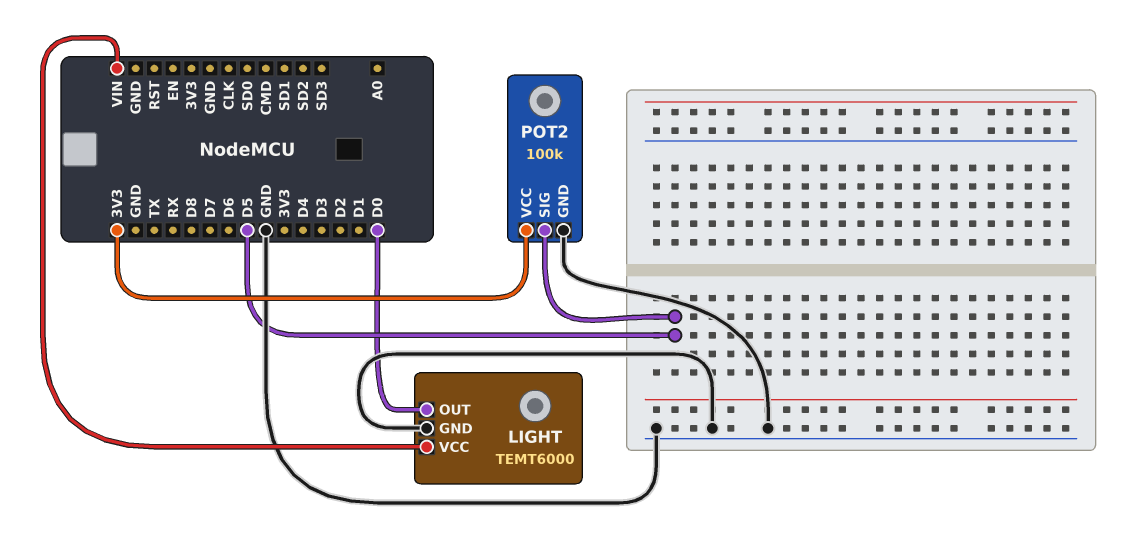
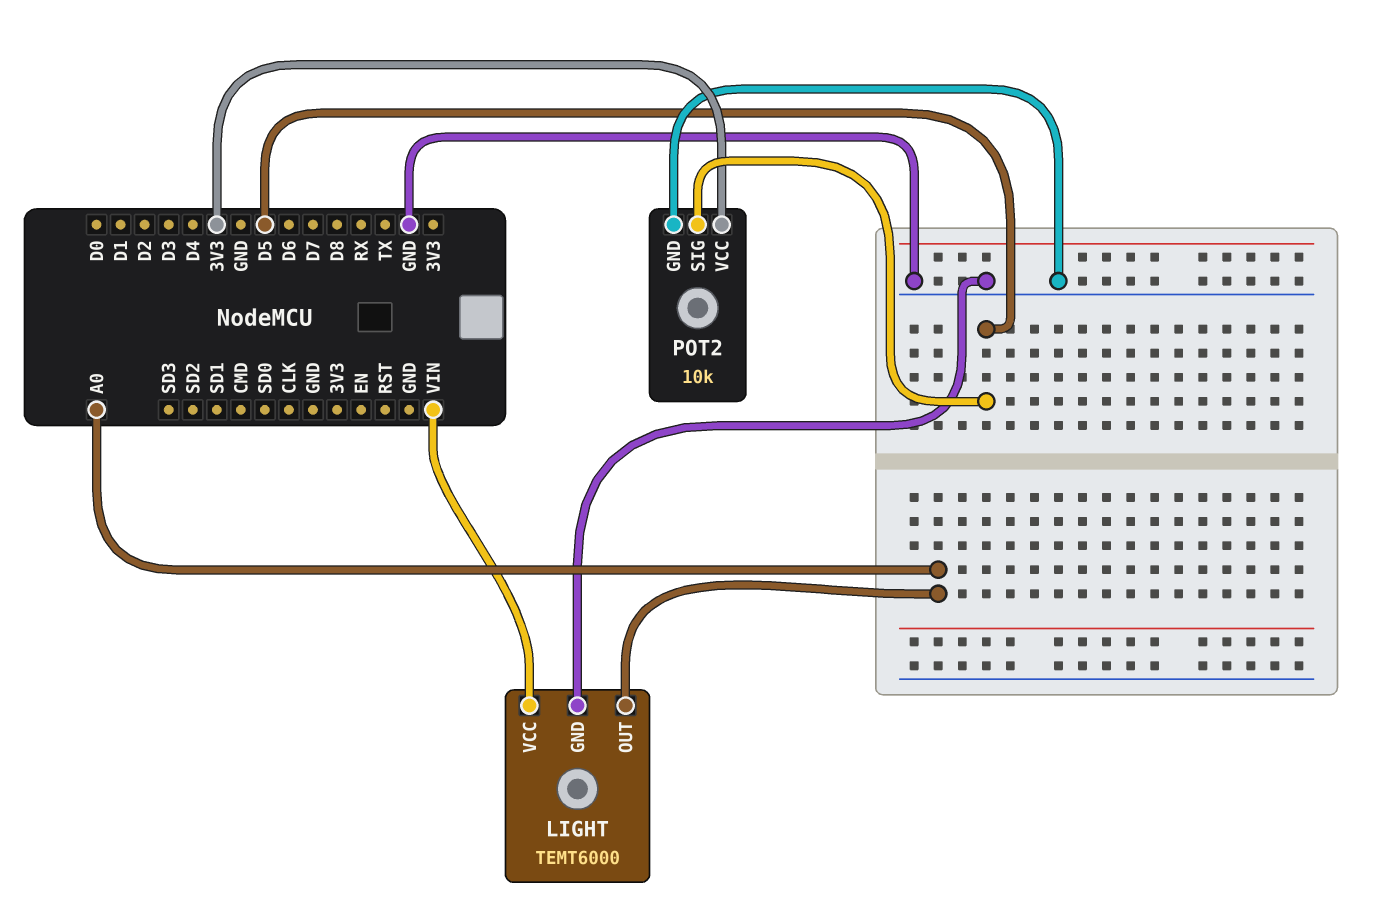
LIGHT pin OUT: D0 -> A0
POT2: 100k -> 10k

